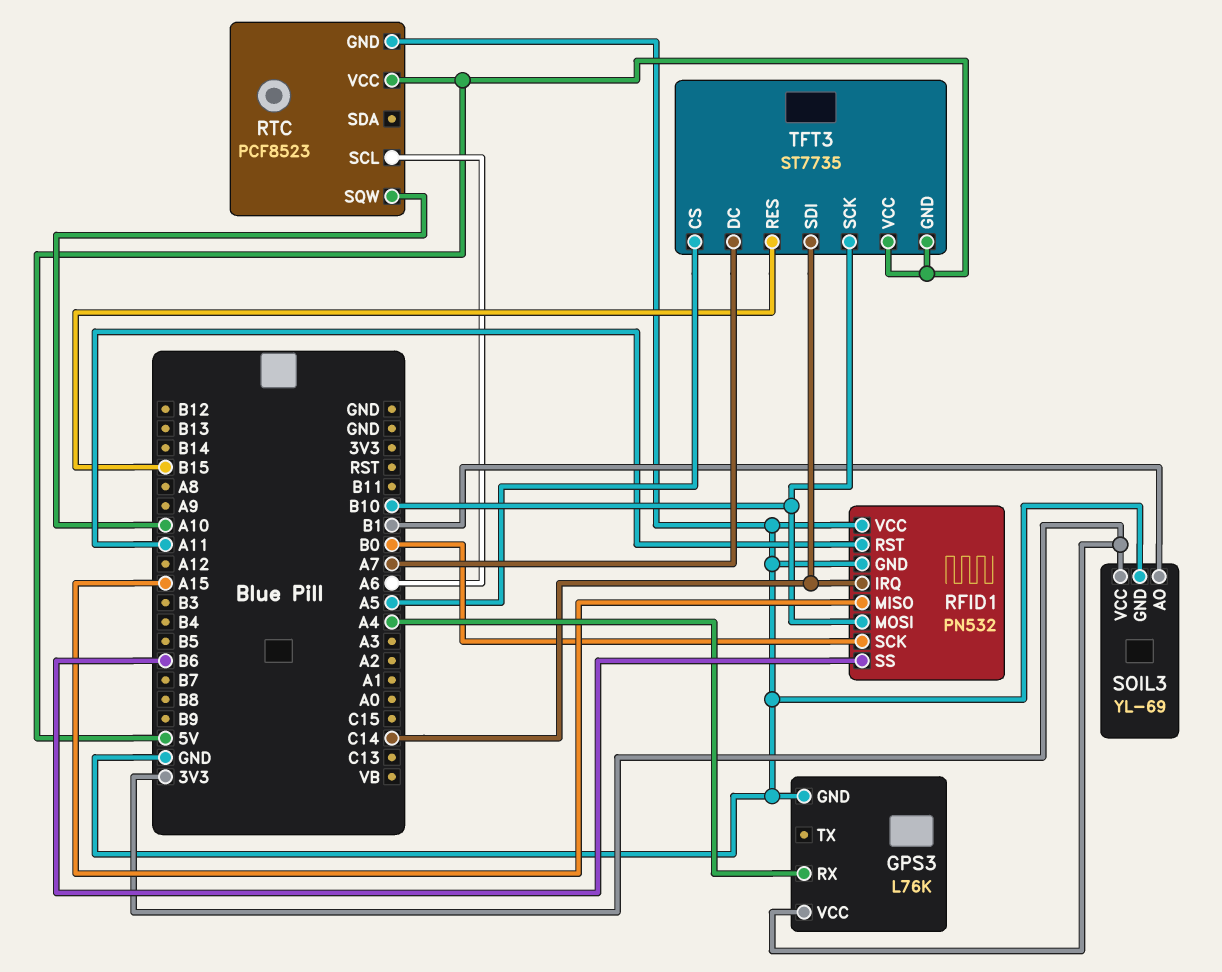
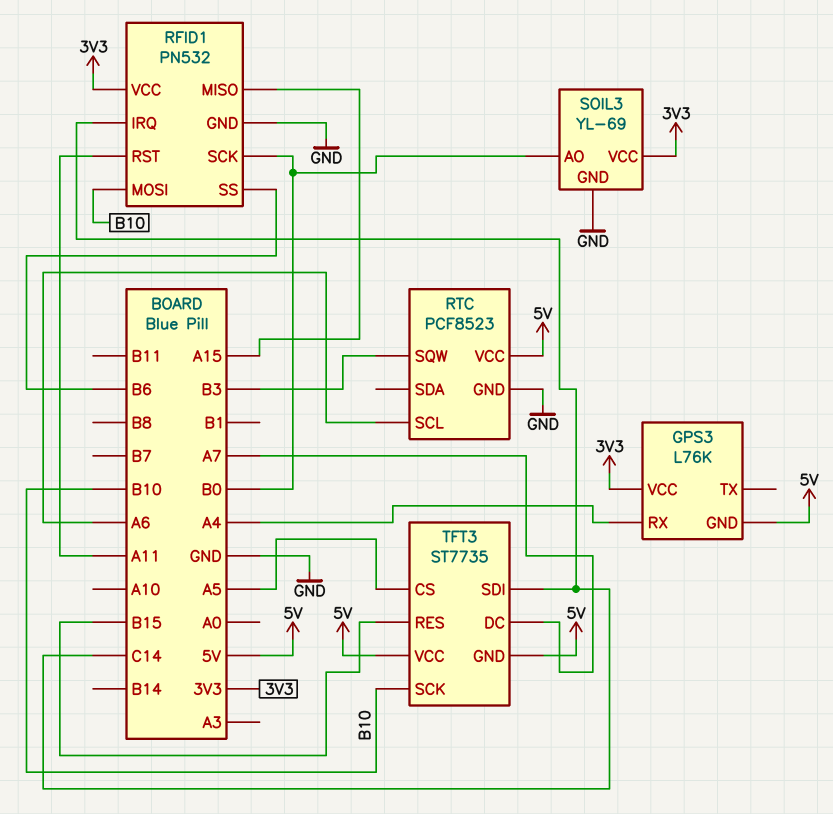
GPS3 pin GND: GND -> 5V
RFID1 pin VCC: GND -> 3V3
RTC pin SQW: A10 -> B3
SOIL3 pin AO: B1 -> B0

